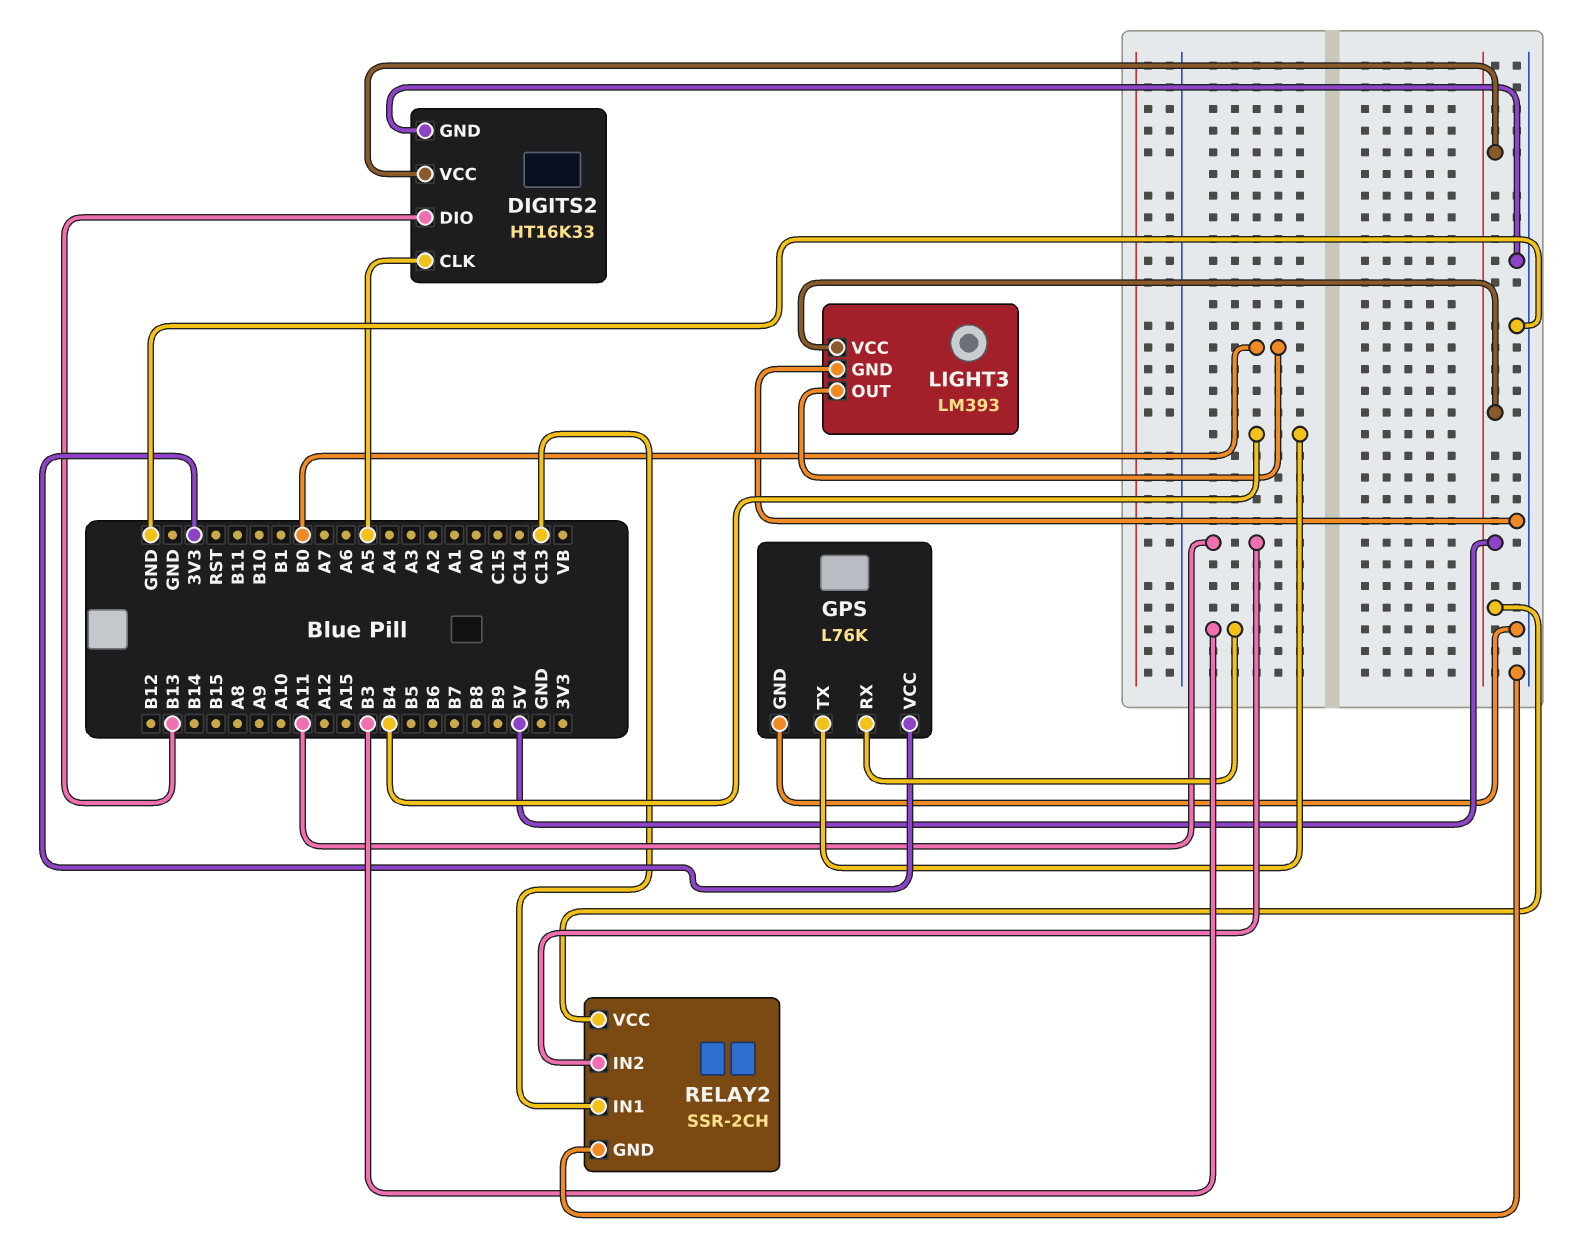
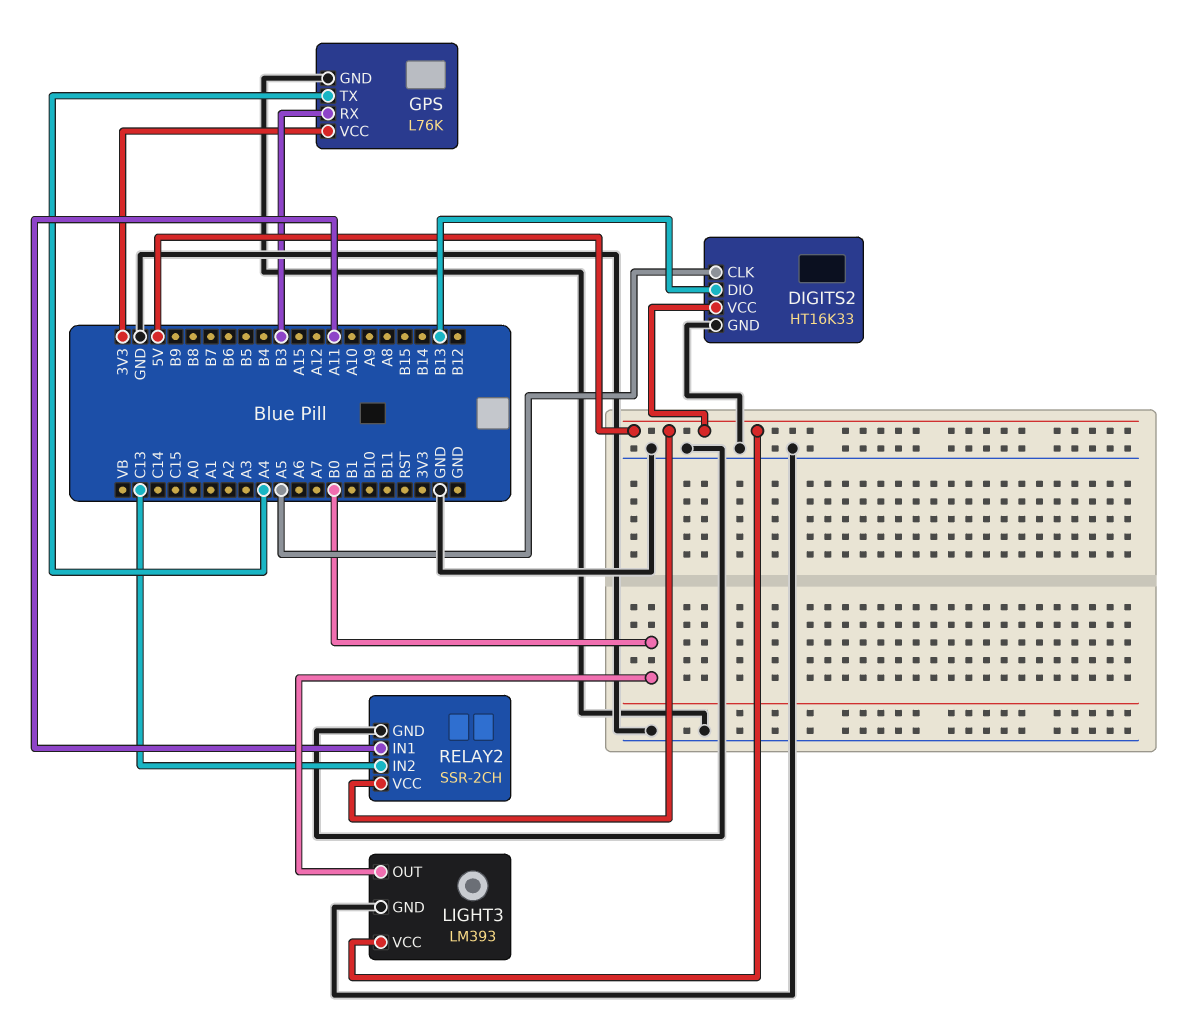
GPS pin TX: B4 -> A4
RELAY2 pin IN1: C13 -> A11
RELAY2 pin IN2: A11 -> C13

